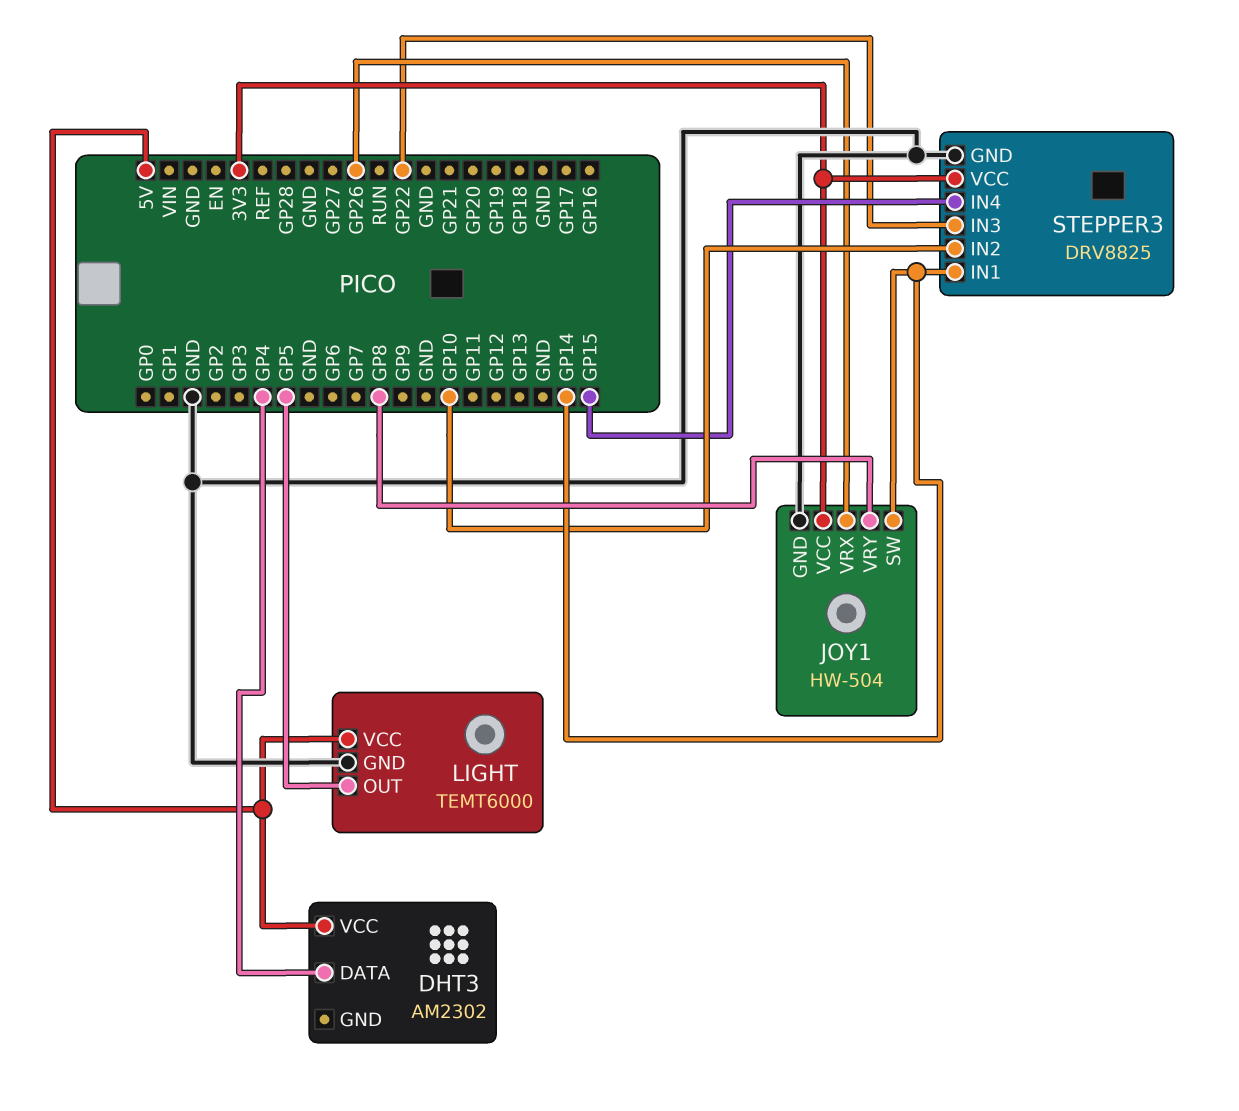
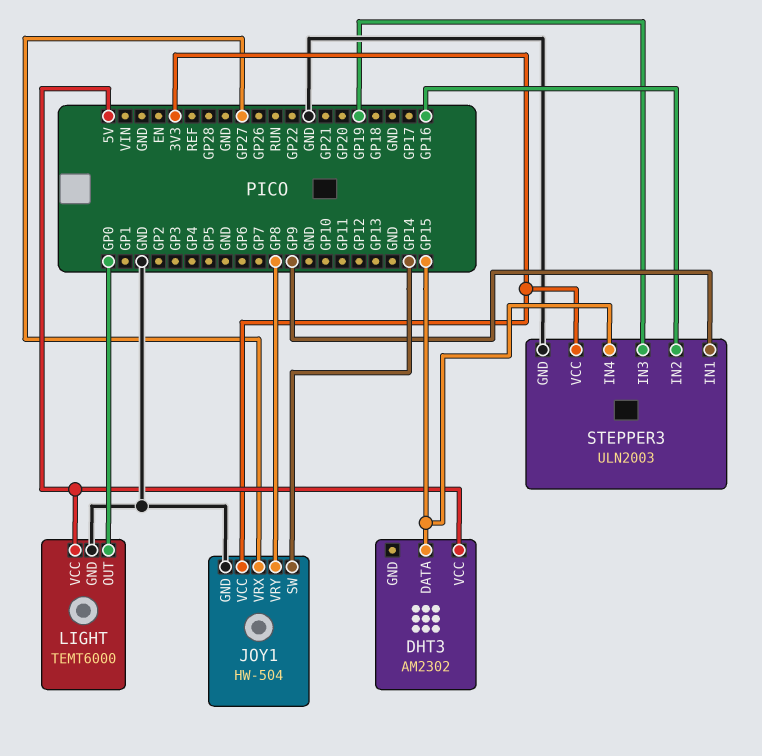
DHT3 pin DATA: GP4 -> GP15
JOY1 pin VRX: GP26 -> GP27
LIGHT pin OUT: GP5 -> GP0
STEPPER3: DRV8825 -> ULN2003
STEPPER3 pin IN1: GP14 -> GP9
STEPPER3 pin IN2: GP10 -> GP16
STEPPER3 pin IN3: GP22 -> GP19

